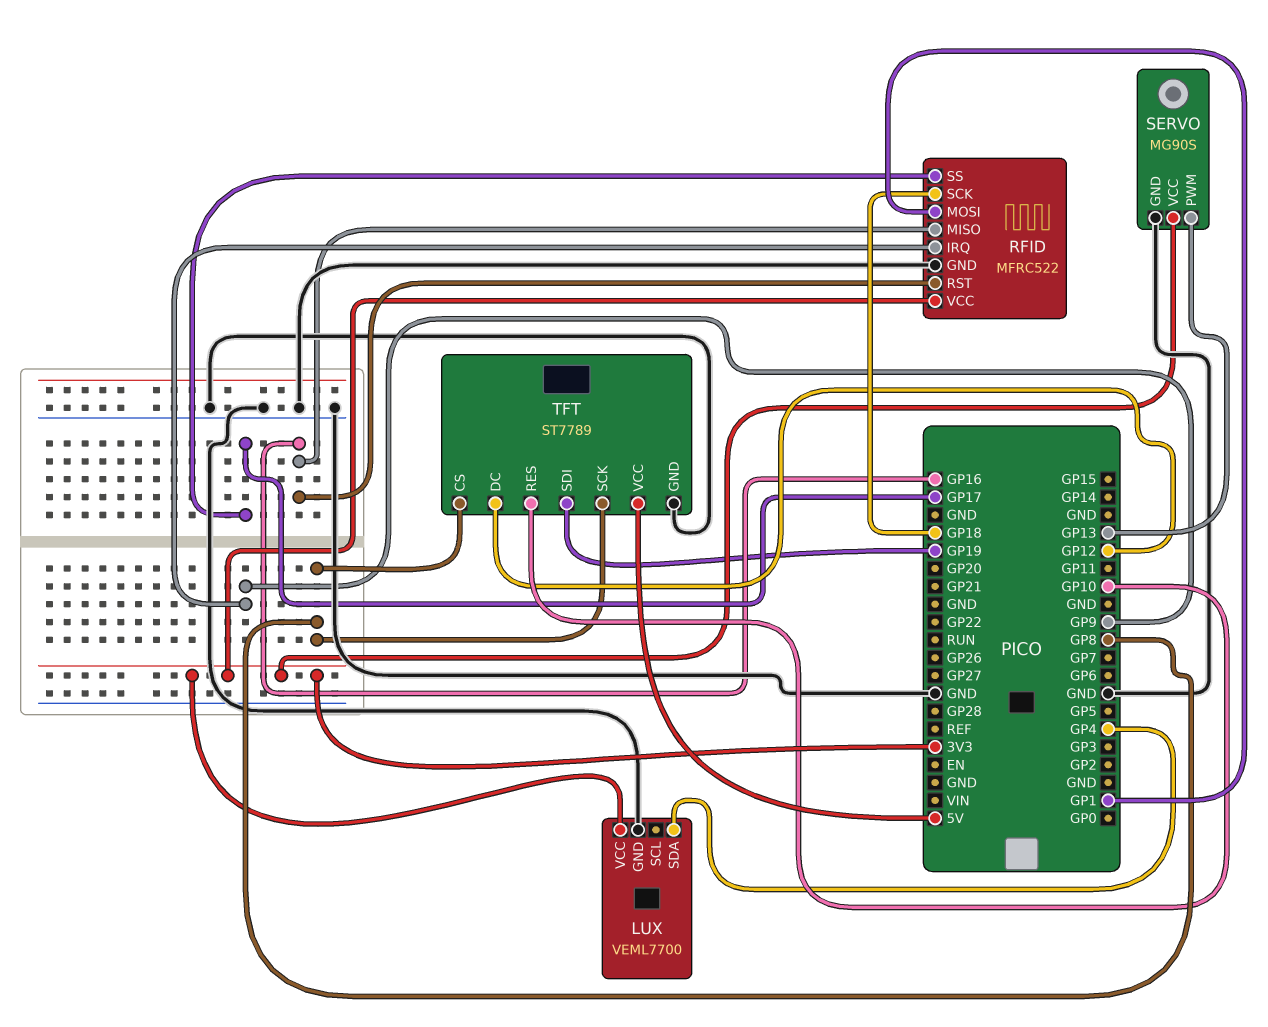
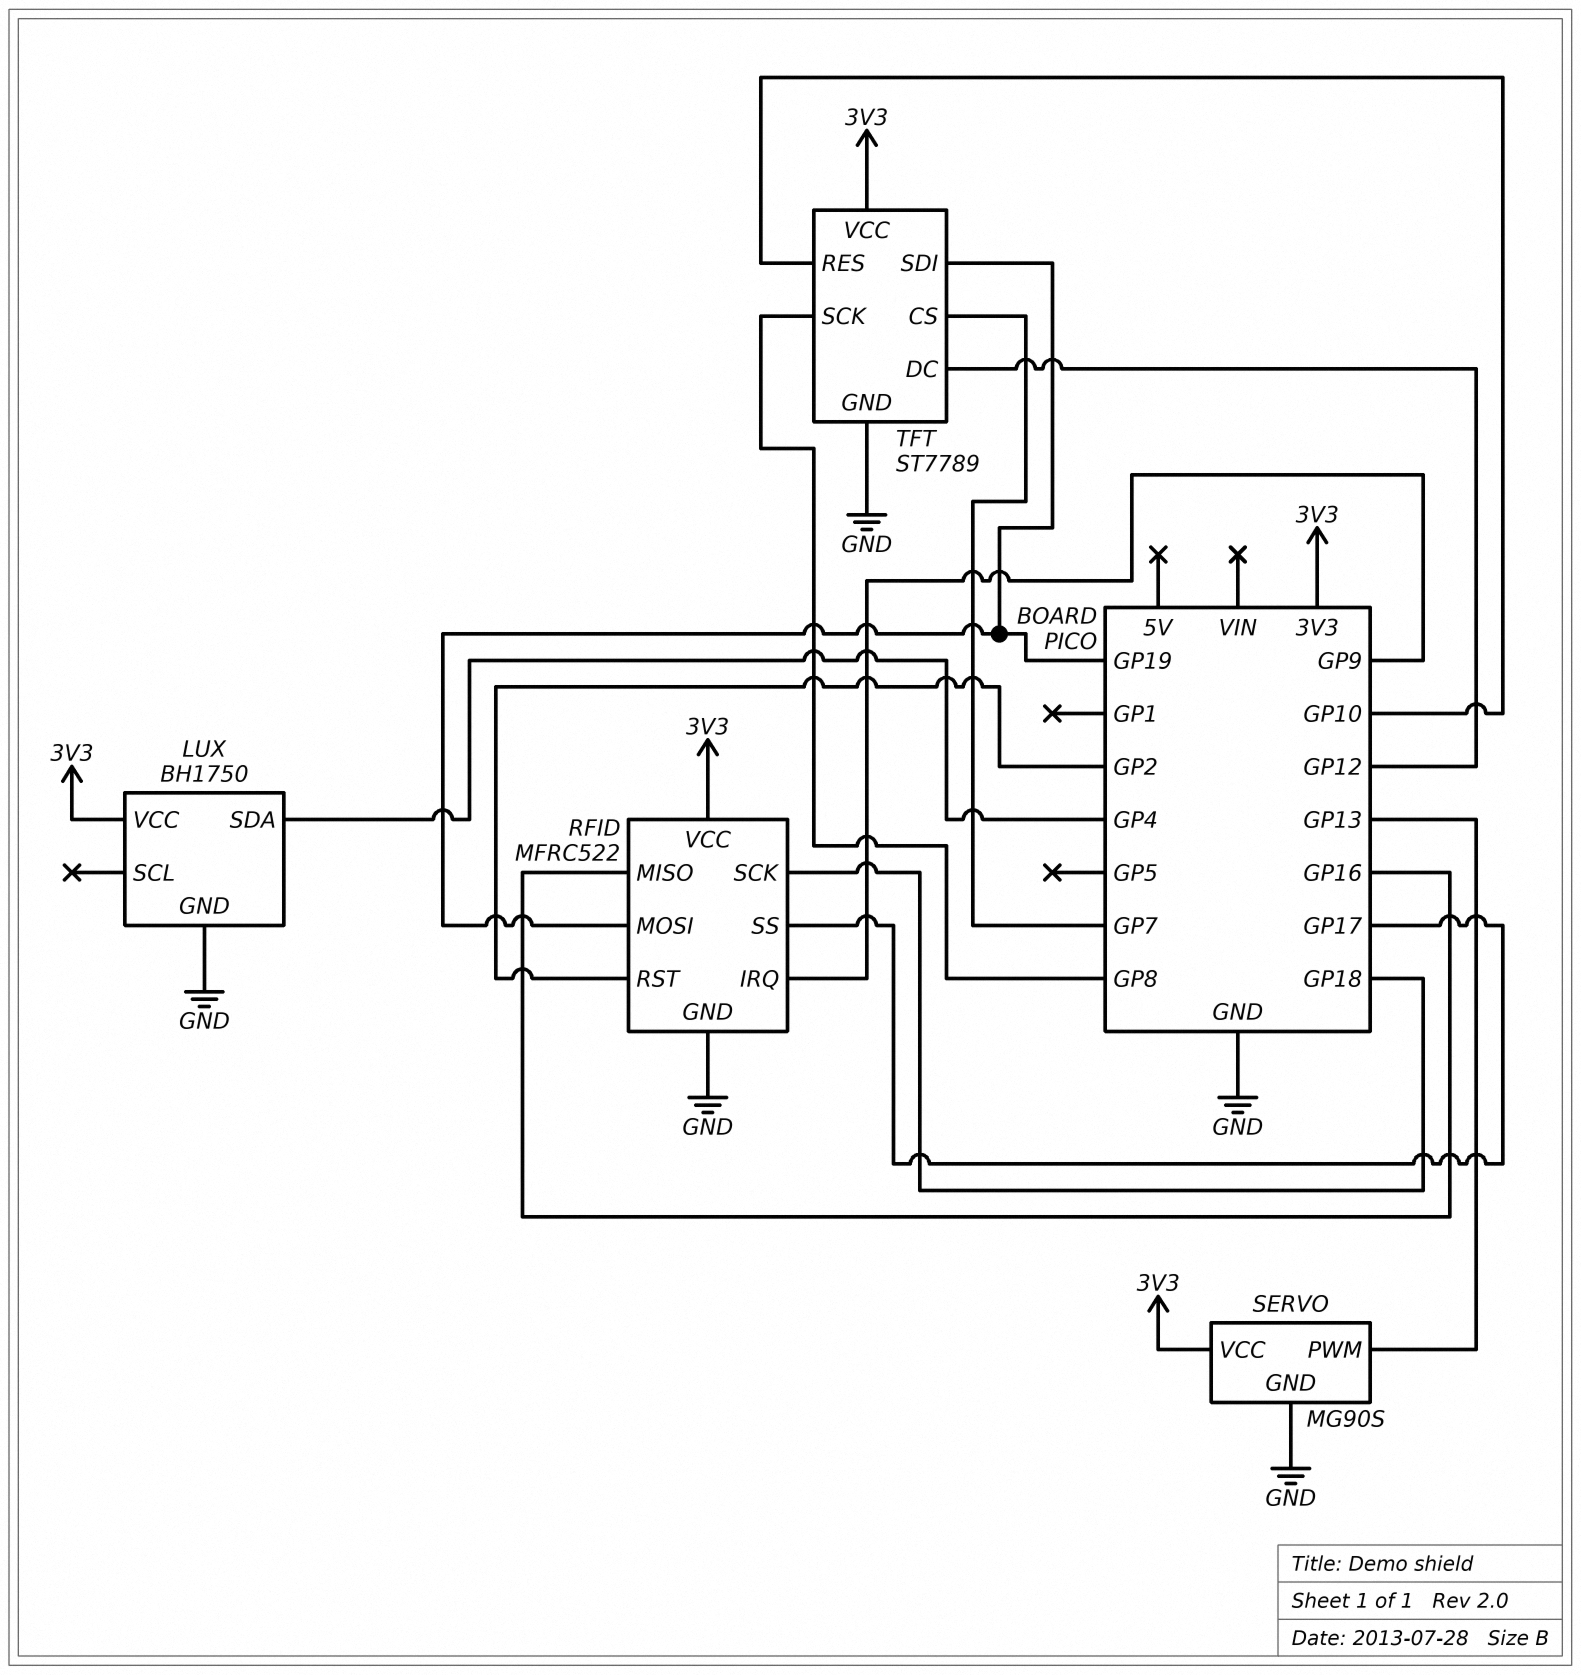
LUX: VEML7700 -> BH1750
RFID pin MOSI: GP1 -> GP19
RFID pin RST: GP16 -> GP2
TFT pin CS: GP8 -> GP7
TFT pin VCC: 5V -> 3V3

